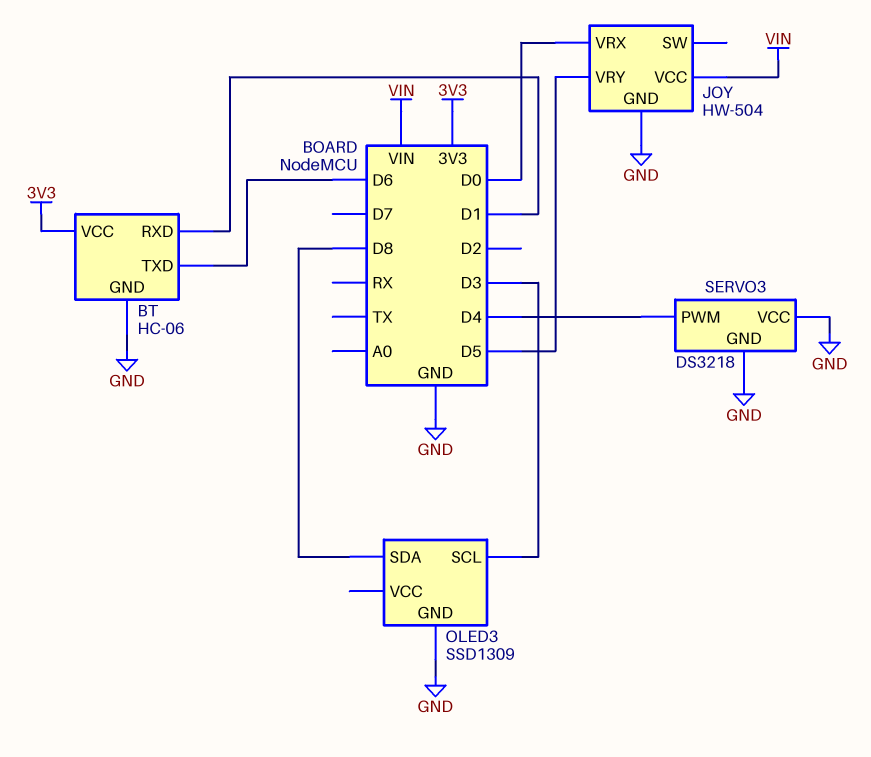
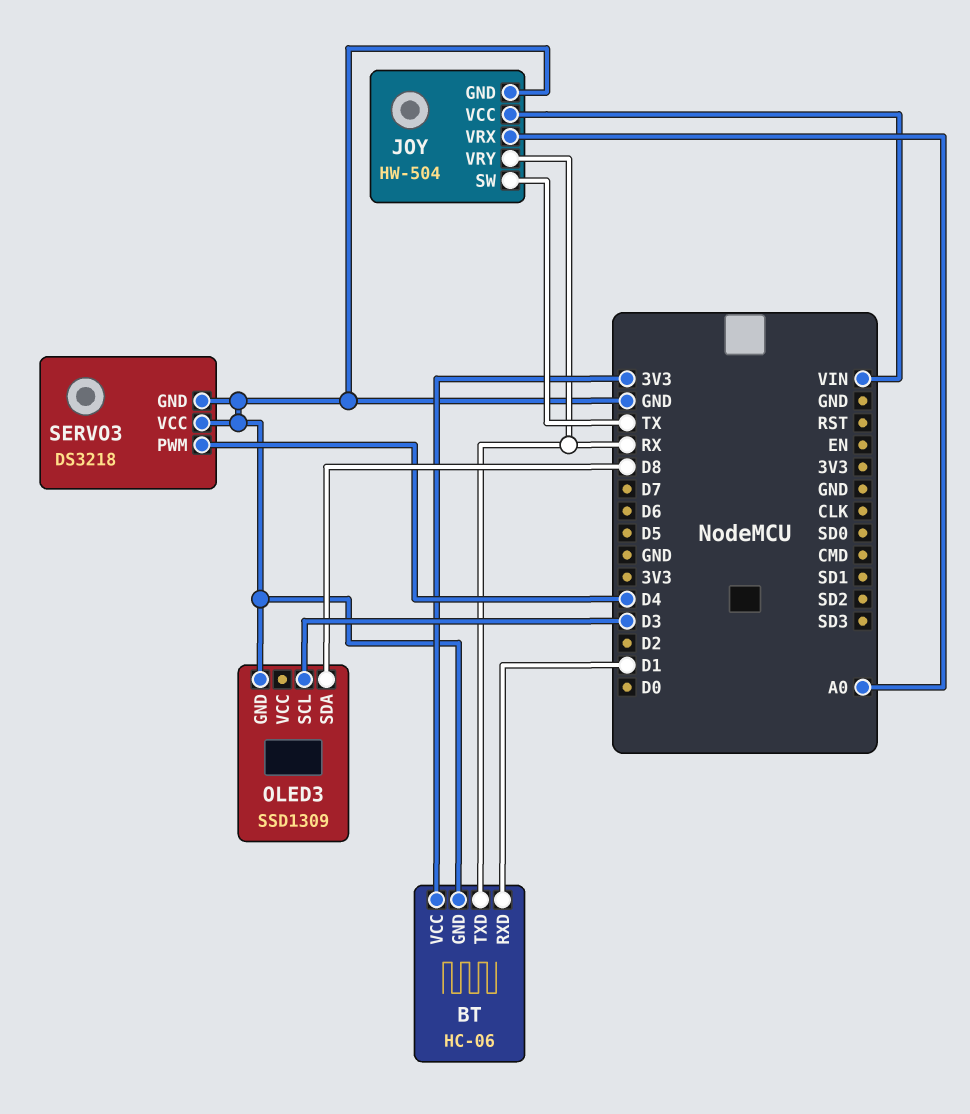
BT pin TXD: D6 -> RX
JOY pin SW: none -> TX
JOY pin VRX: D0 -> A0
JOY pin VRY: D5 -> RX

